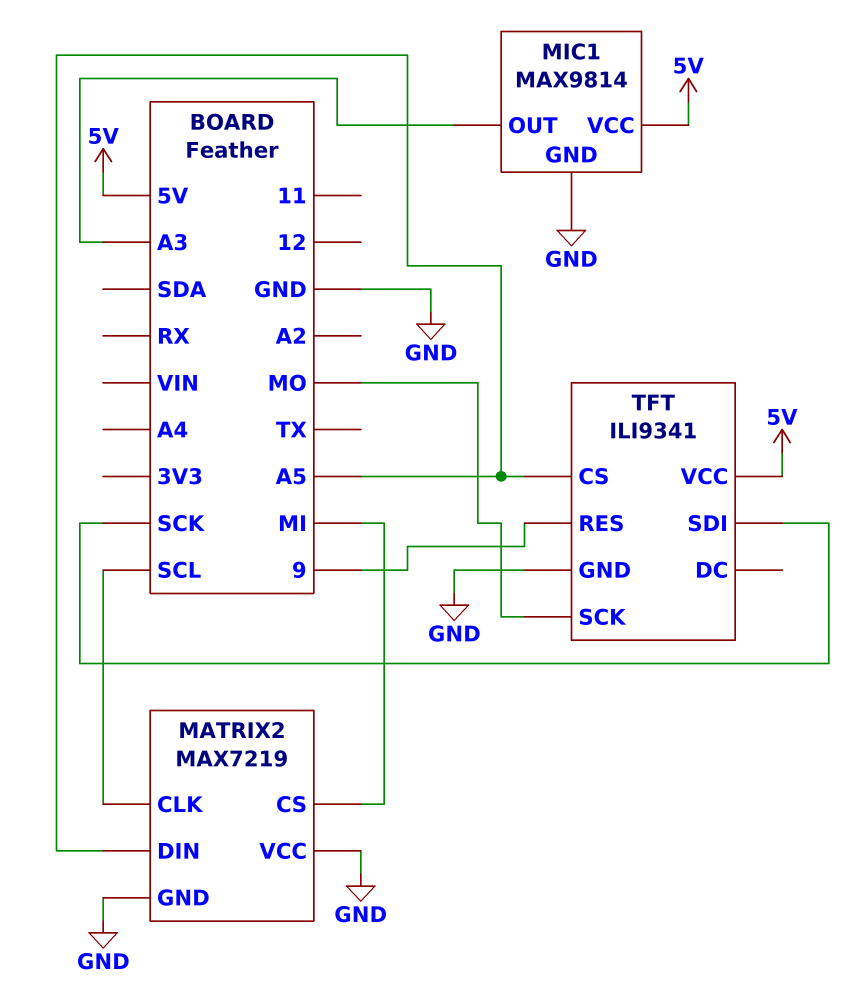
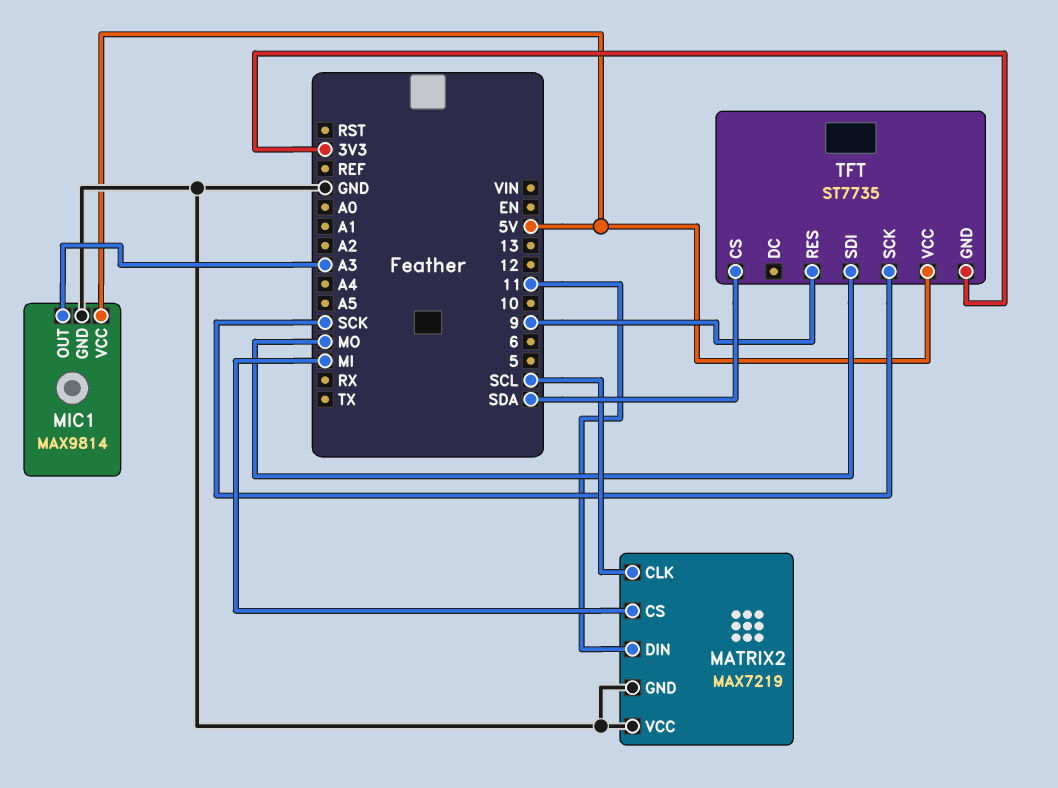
MATRIX2 pin DIN: A5 -> 11
TFT: ILI9341 -> ST7735
TFT pin CS: A5 -> SDA
TFT pin GND: GND -> 3V3
TFT pin SCK: MO -> SCK
TFT pin SDI: SCK -> MO

